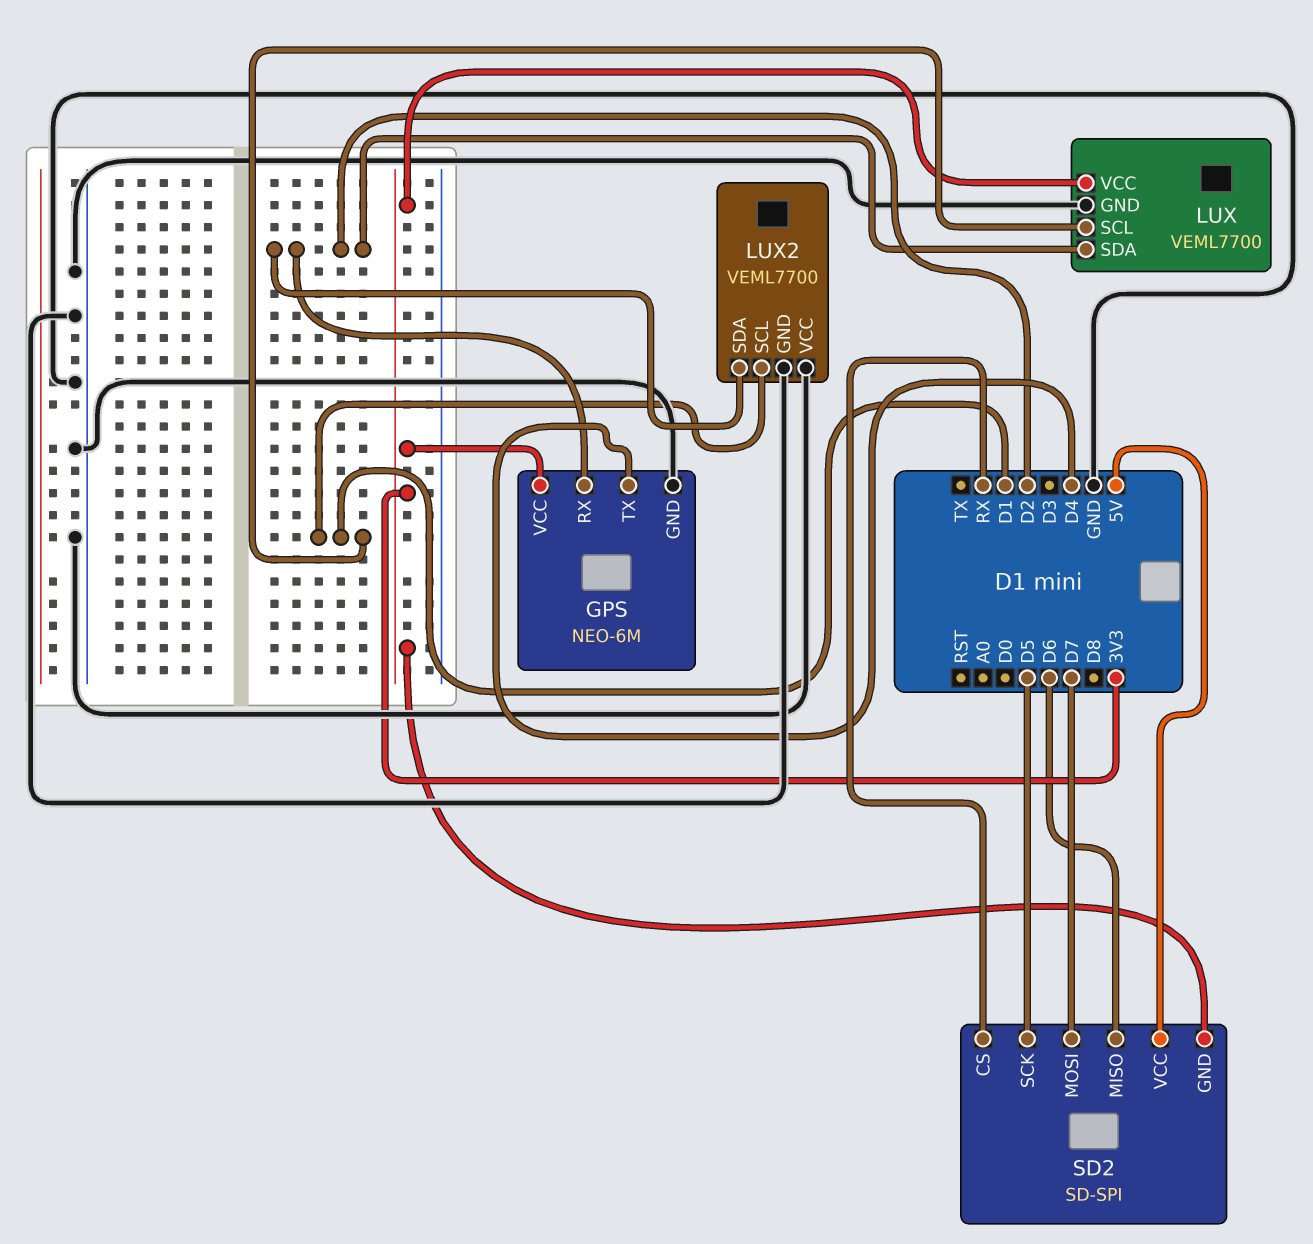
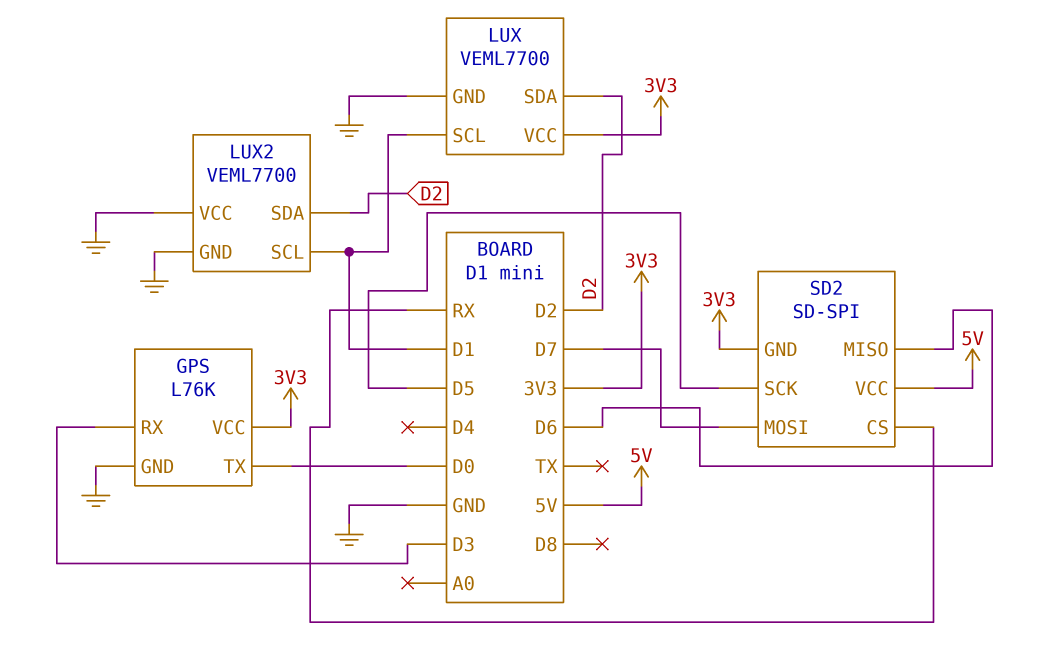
GPS: NEO-6M -> L76K
GPS pin RX: D2 -> D3
GPS pin TX: D4 -> D0

